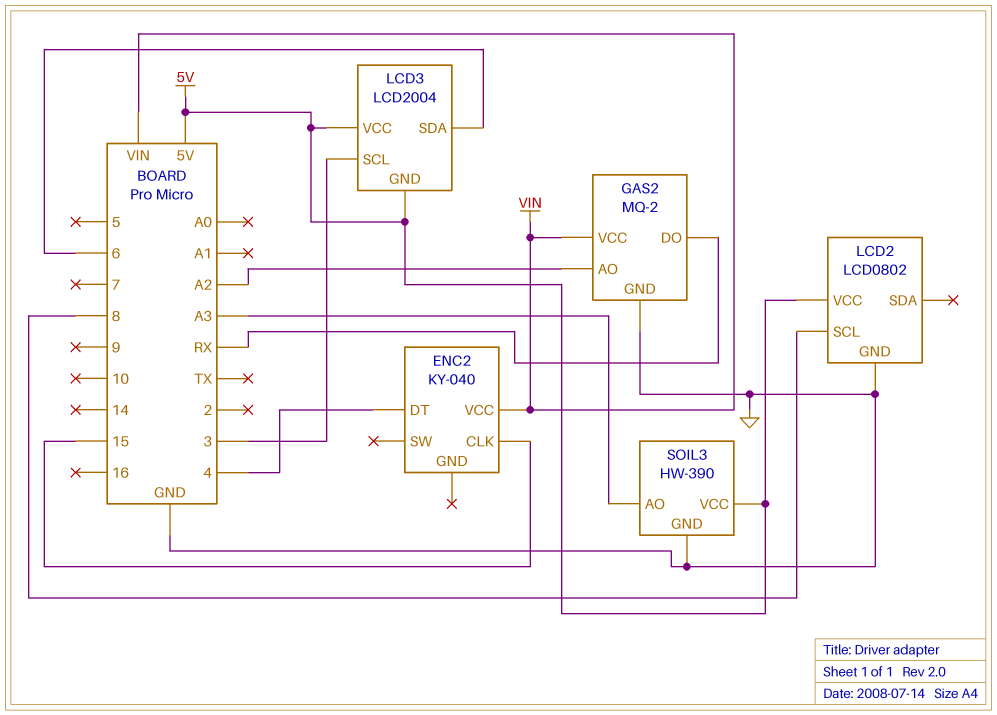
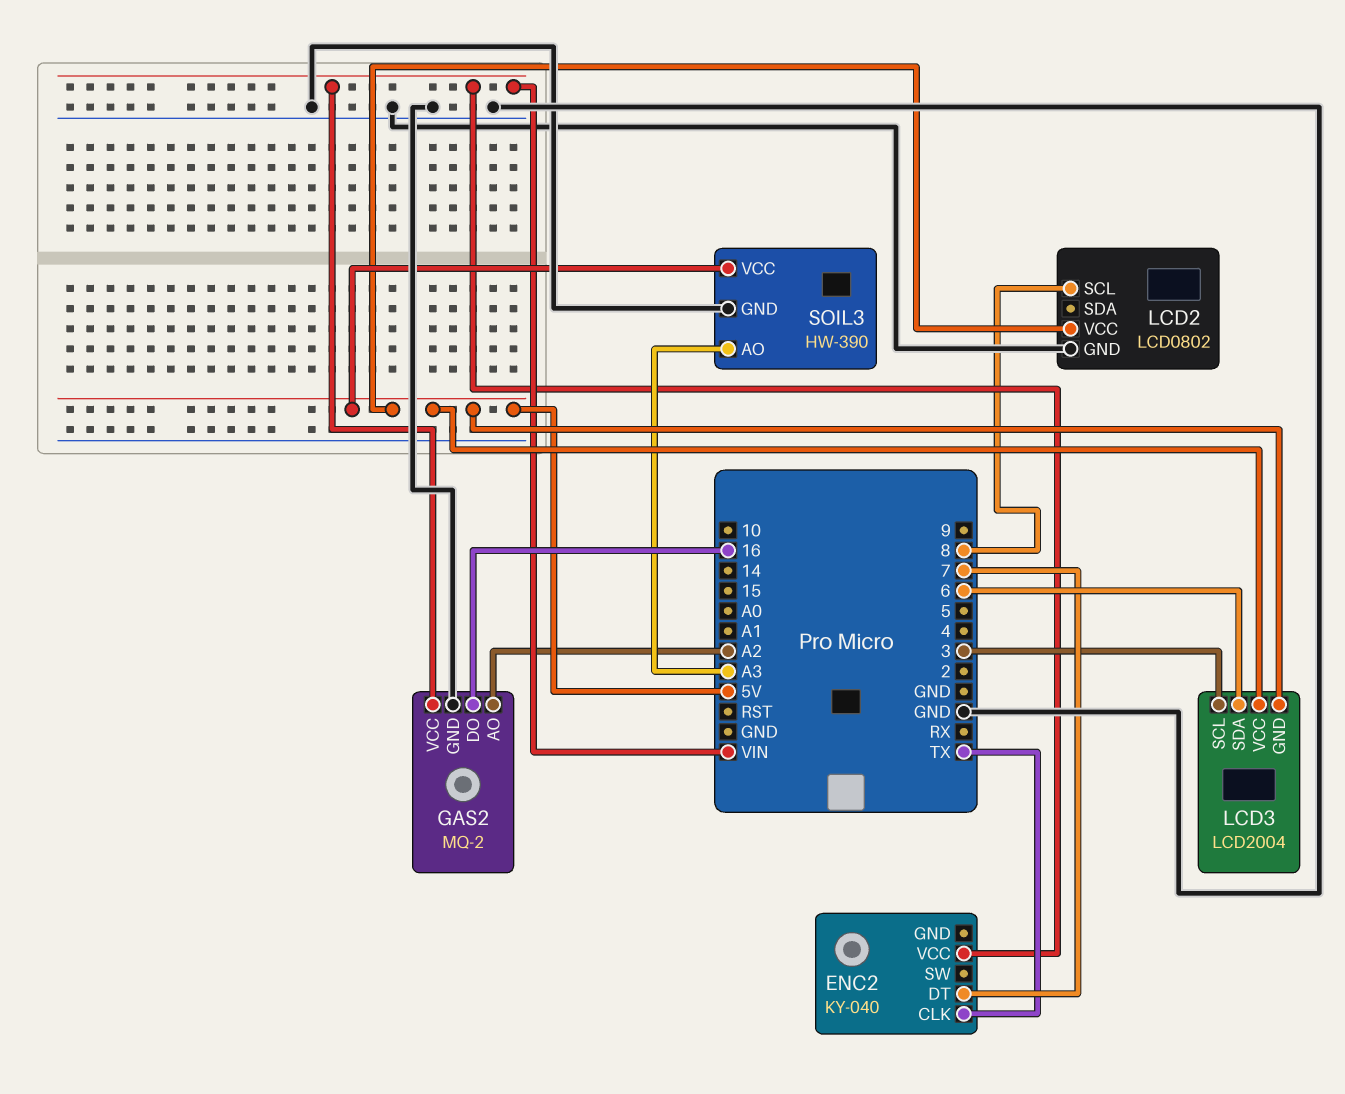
ENC2 pin CLK: 15 -> TX
ENC2 pin DT: 4 -> 7
GAS2 pin DO: RX -> 16

